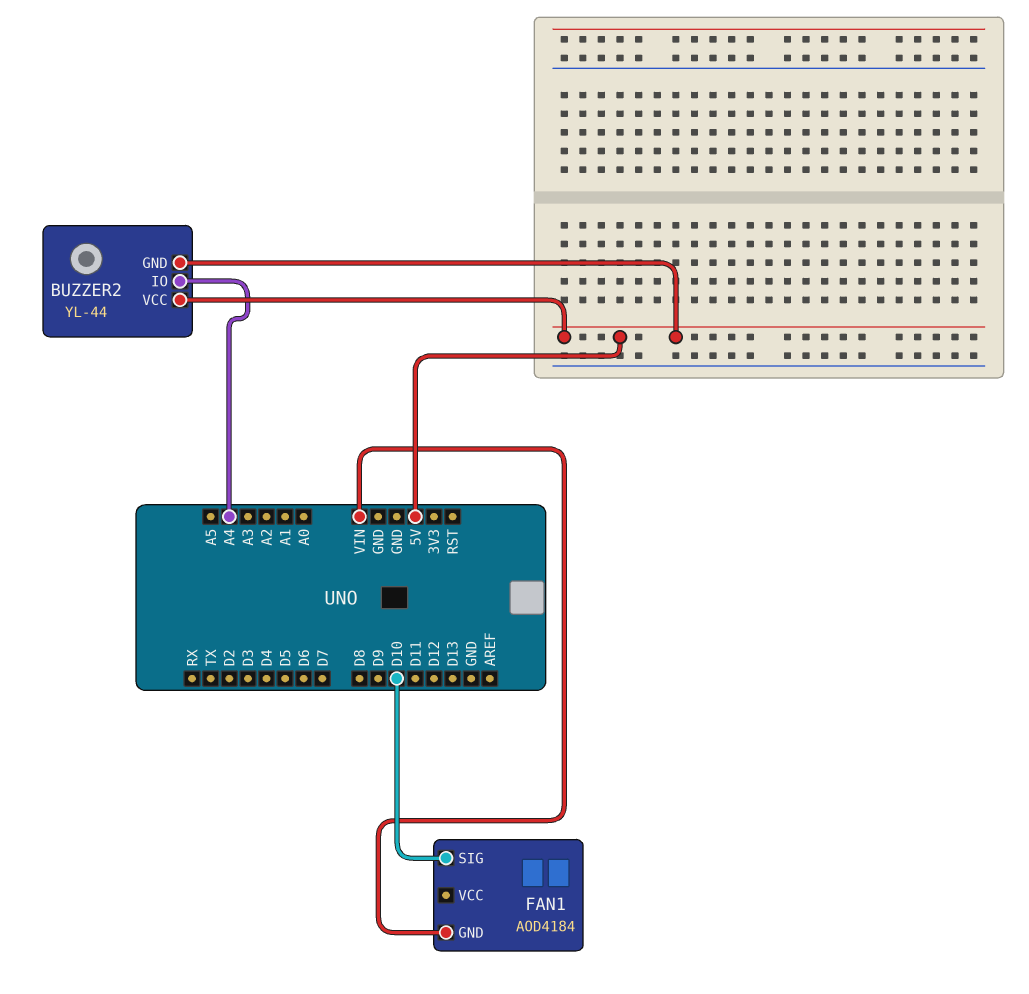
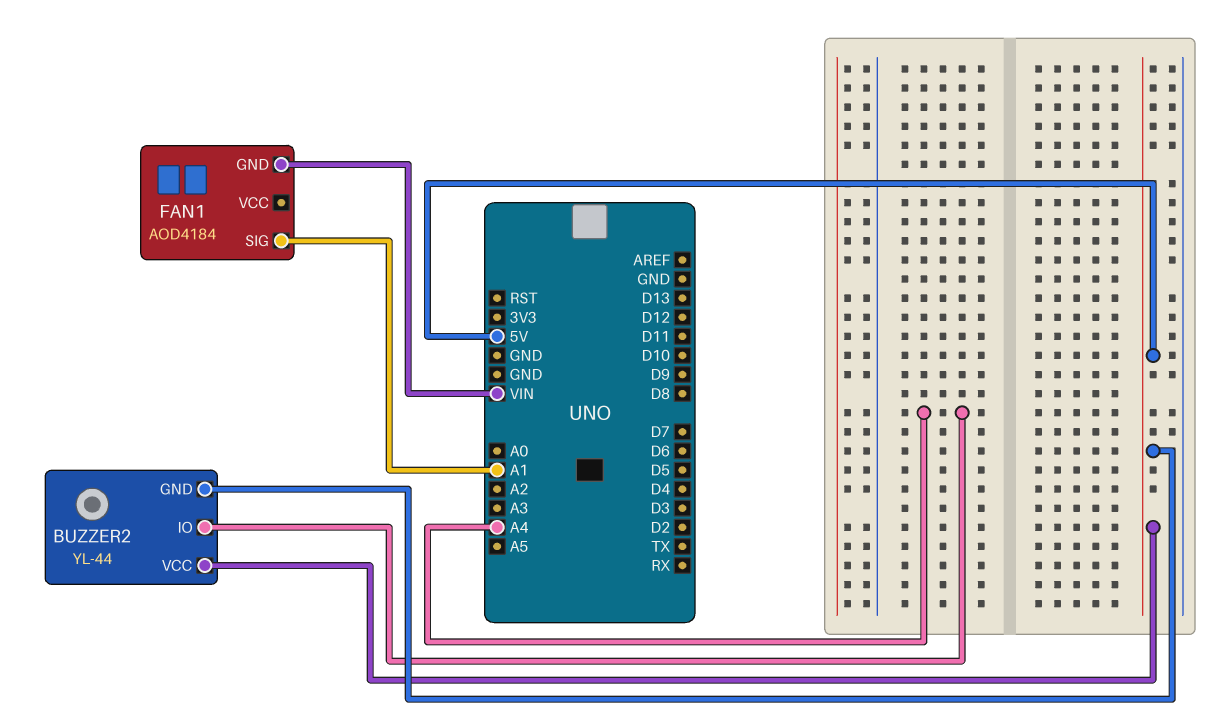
FAN1 pin SIG: D10 -> A1

